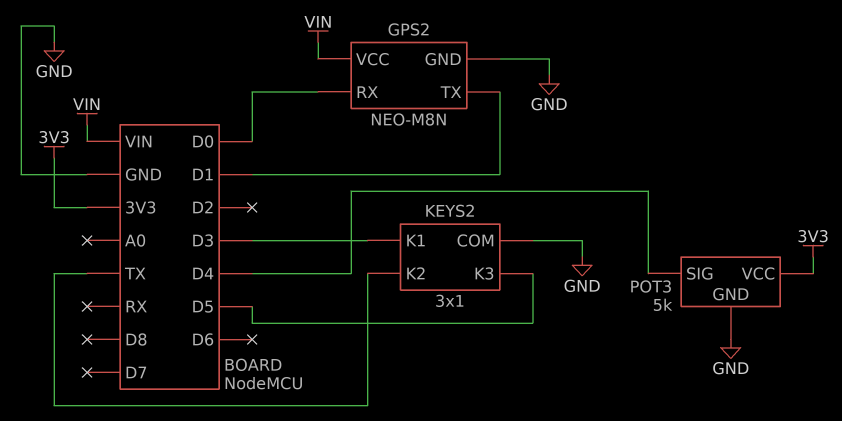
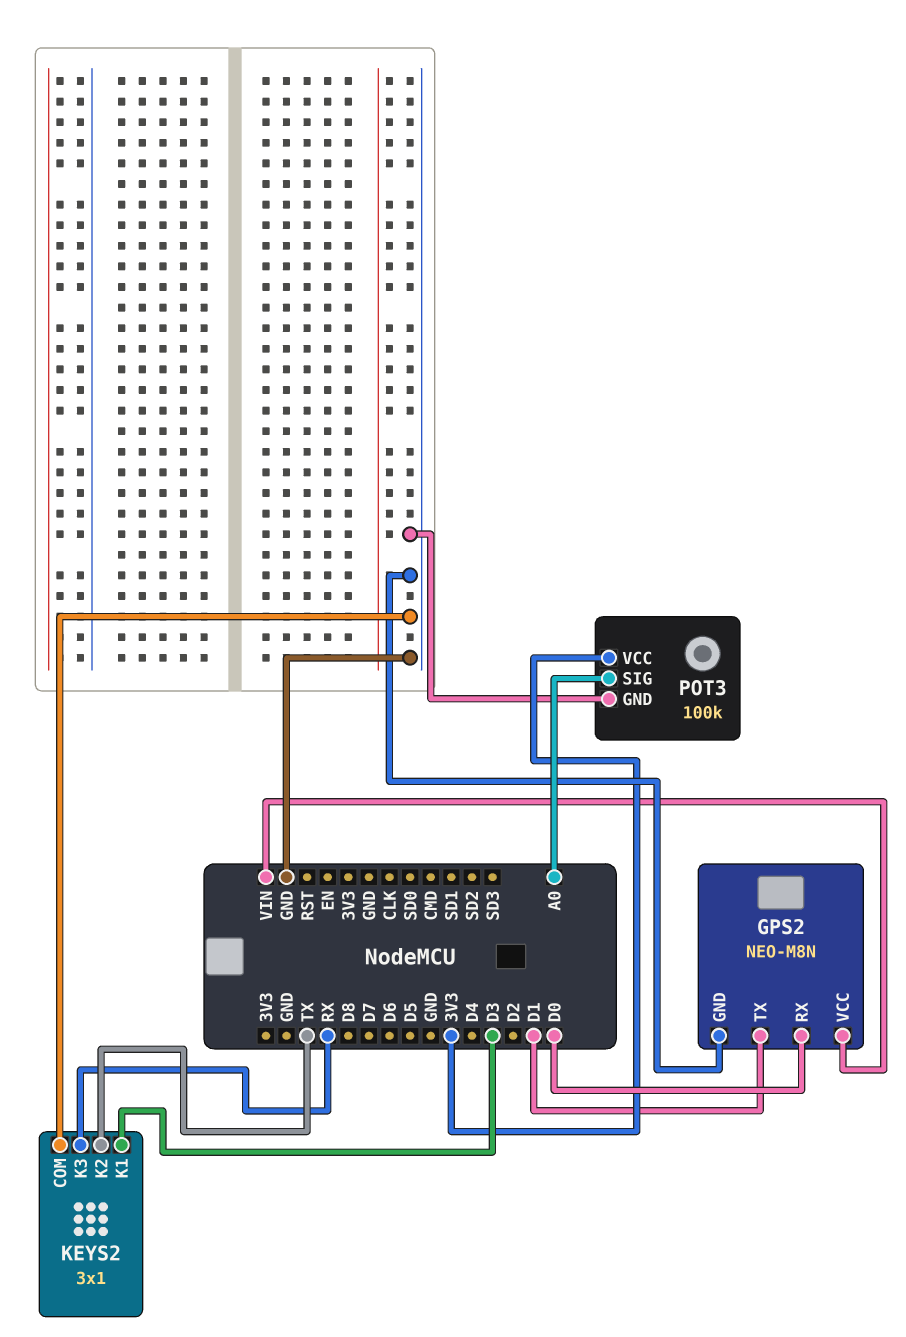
KEYS2 pin K3: D5 -> RX
POT3: 5k -> 100k
POT3 pin SIG: D4 -> A0

